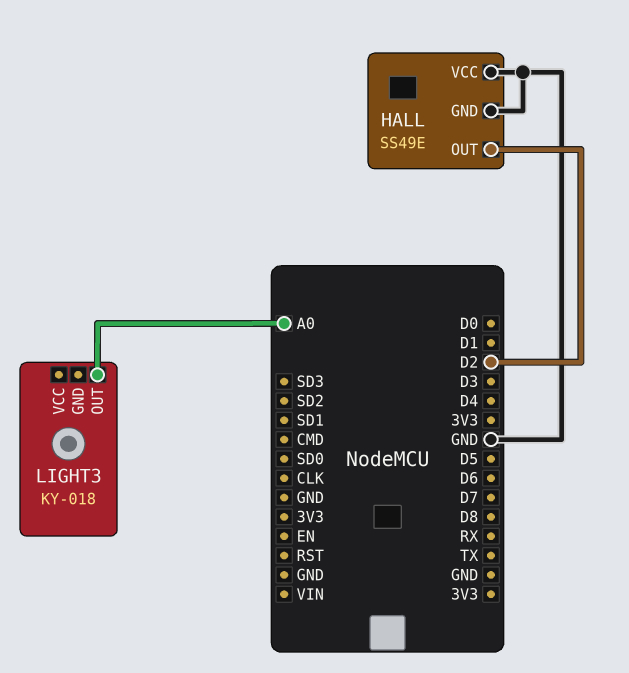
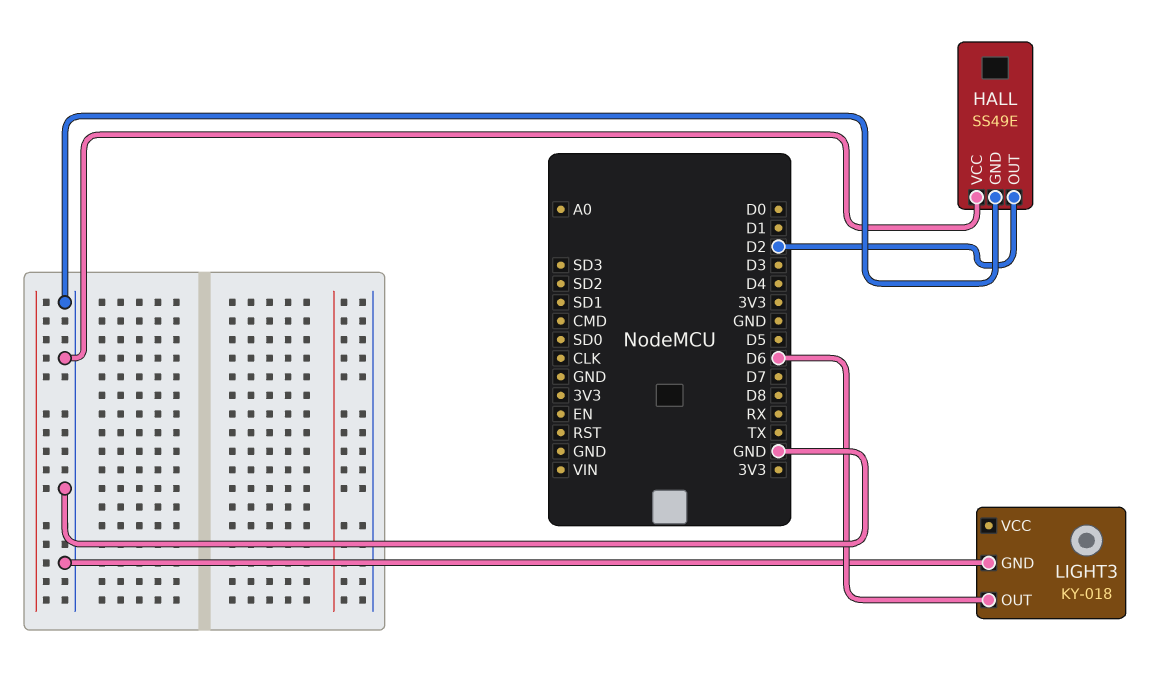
LIGHT3 pin GND: none -> GND
LIGHT3 pin OUT: A0 -> D6

